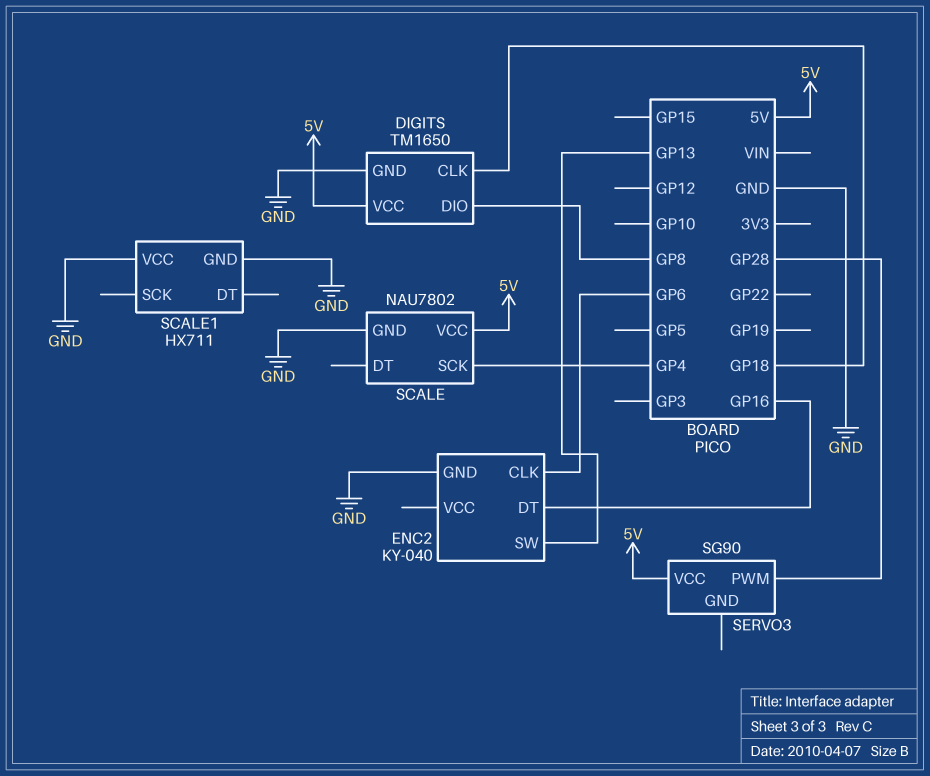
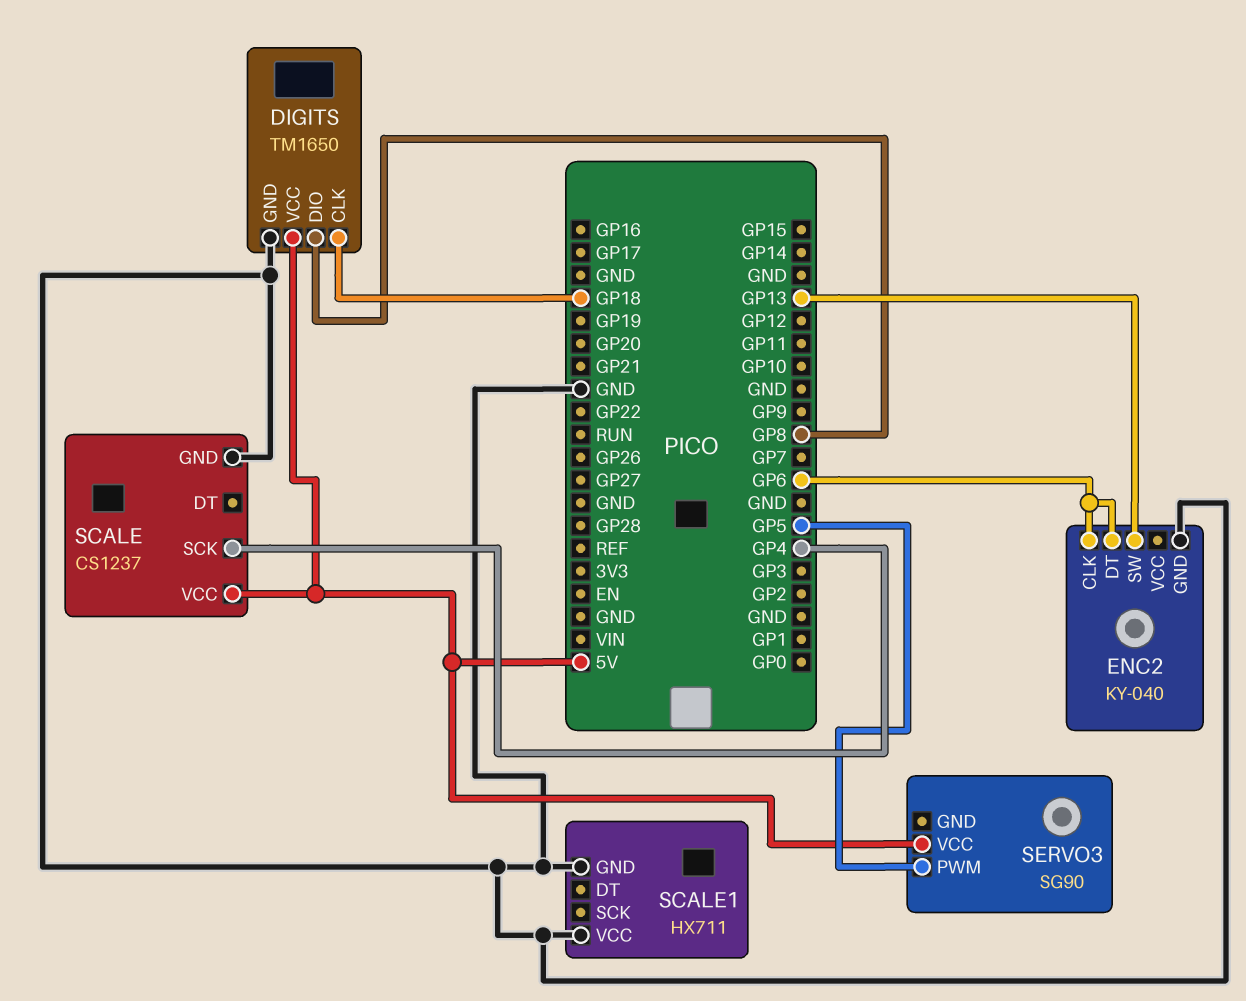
ENC2 pin DT: GP16 -> GP6
SCALE: NAU7802 -> CS1237
SERVO3 pin PWM: GP28 -> GP5

